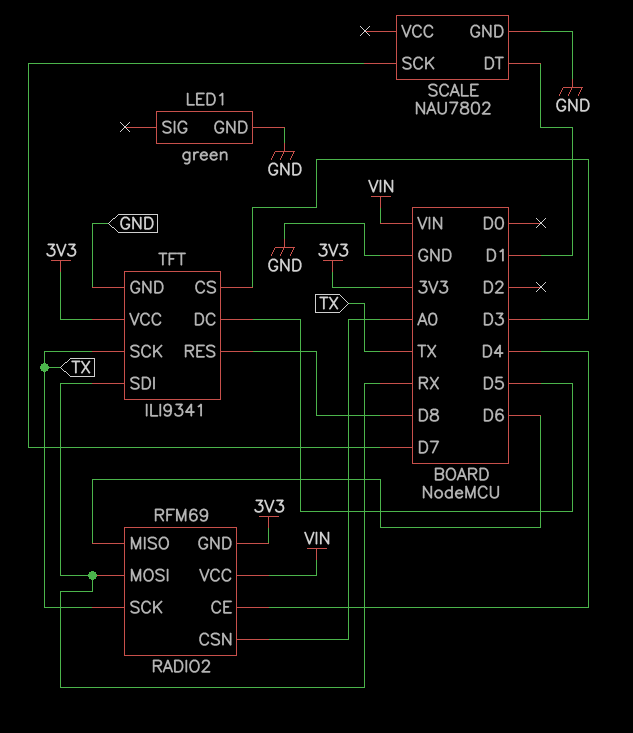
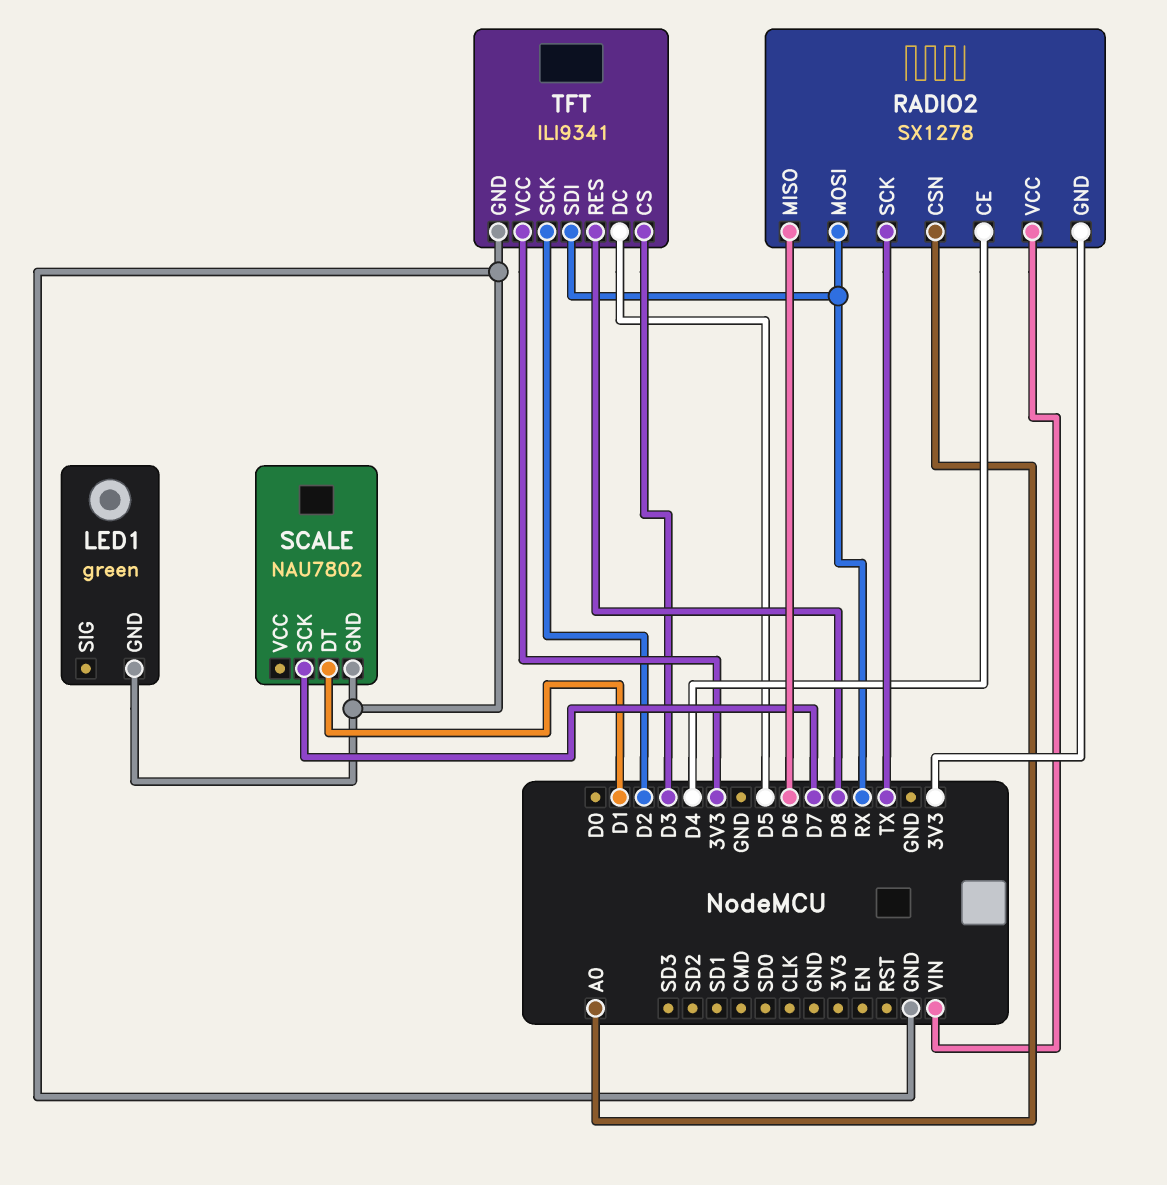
RADIO2: RFM69 -> SX1278
TFT pin SCK: TX -> D2

